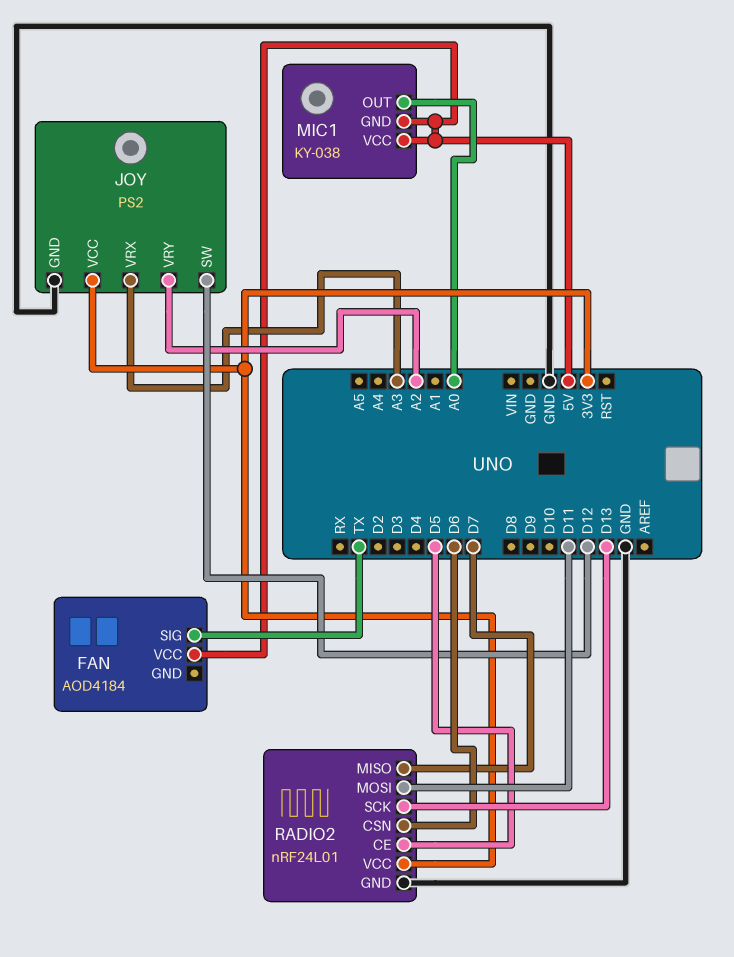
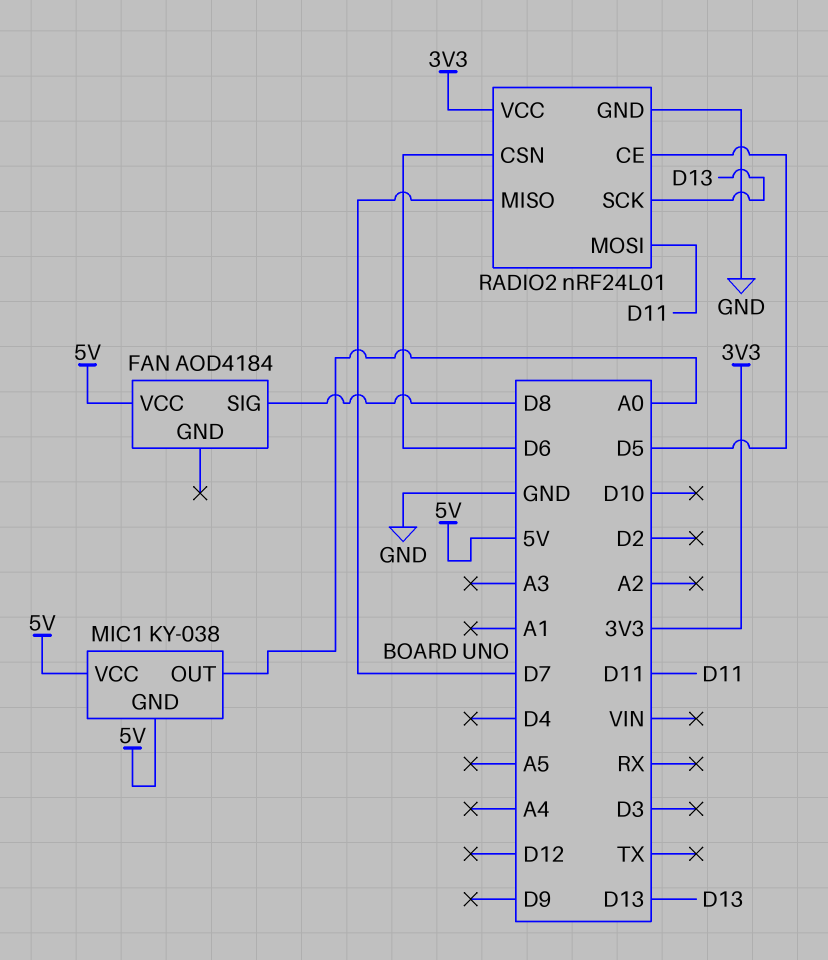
FAN pin SIG: TX -> D8
JOY: PS2 -> none
JOY pin GND: GND -> none
JOY pin SW: D12 -> none
JOY pin VCC: 3V3 -> none
JOY pin VRX: A3 -> none
JOY pin VRY: A2 -> none

